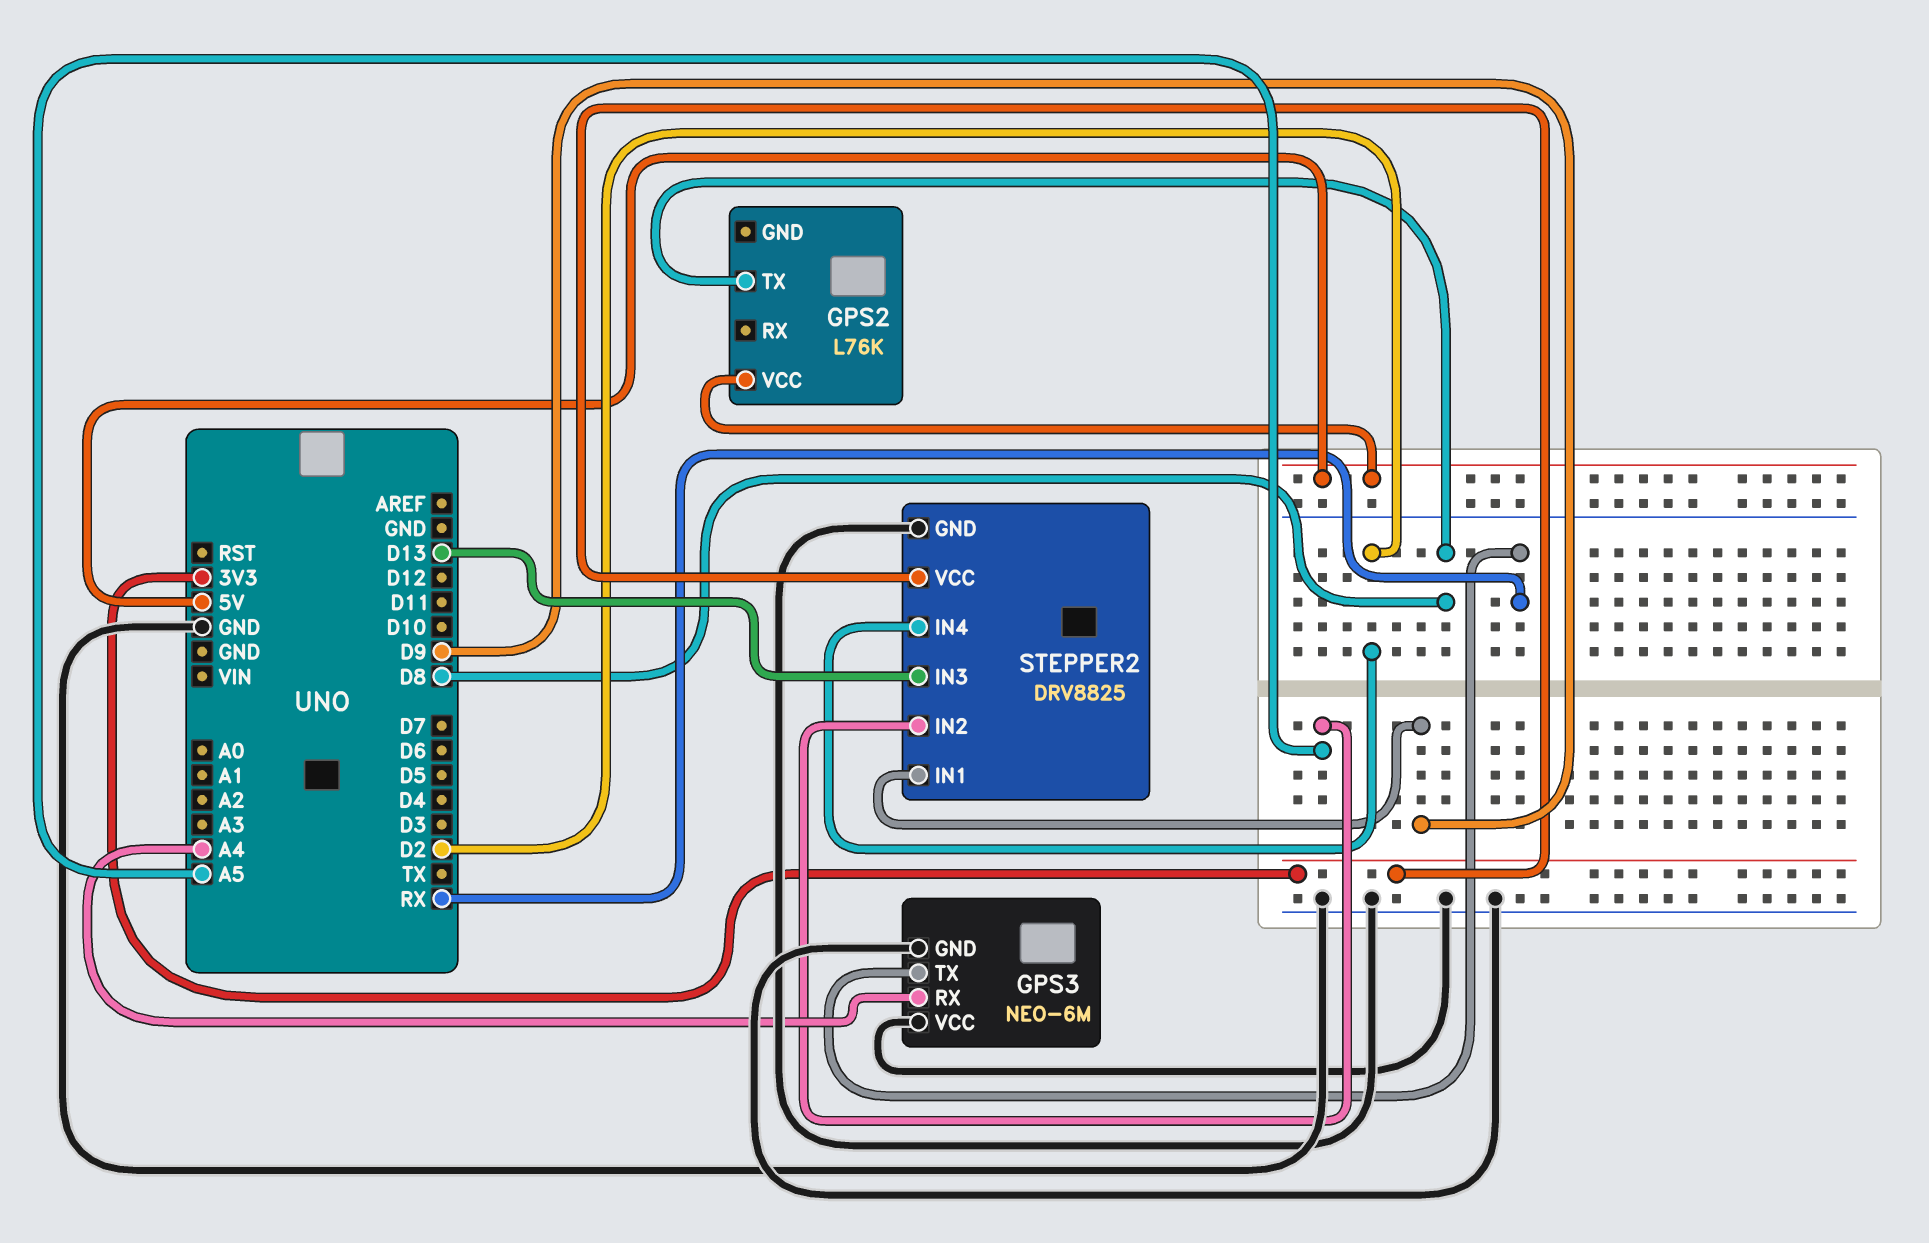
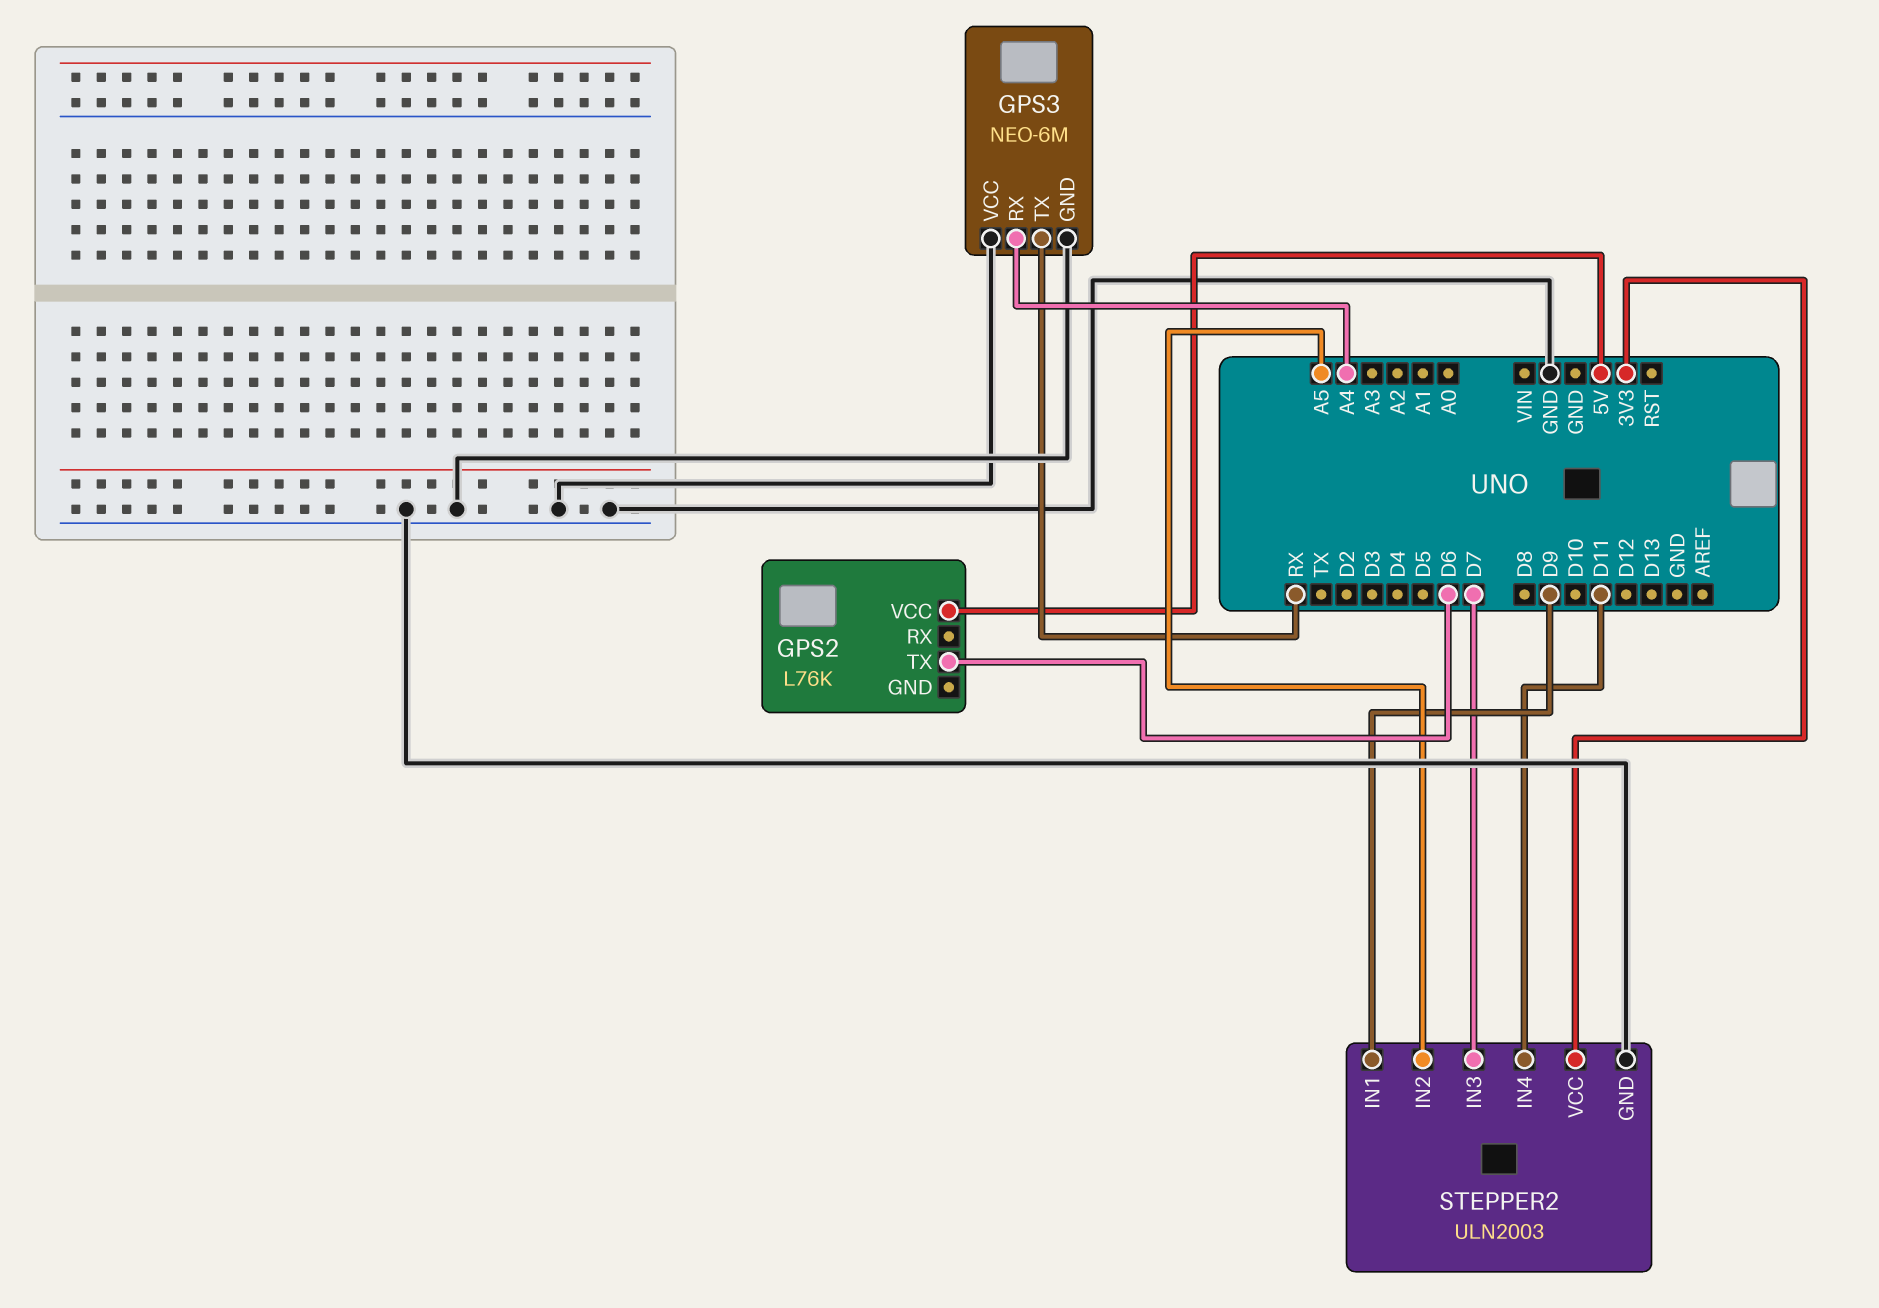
GPS2 pin TX: D8 -> D6
STEPPER2: DRV8825 -> ULN2003
STEPPER2 pin IN3: D13 -> D7
STEPPER2 pin IN4: D2 -> D11

